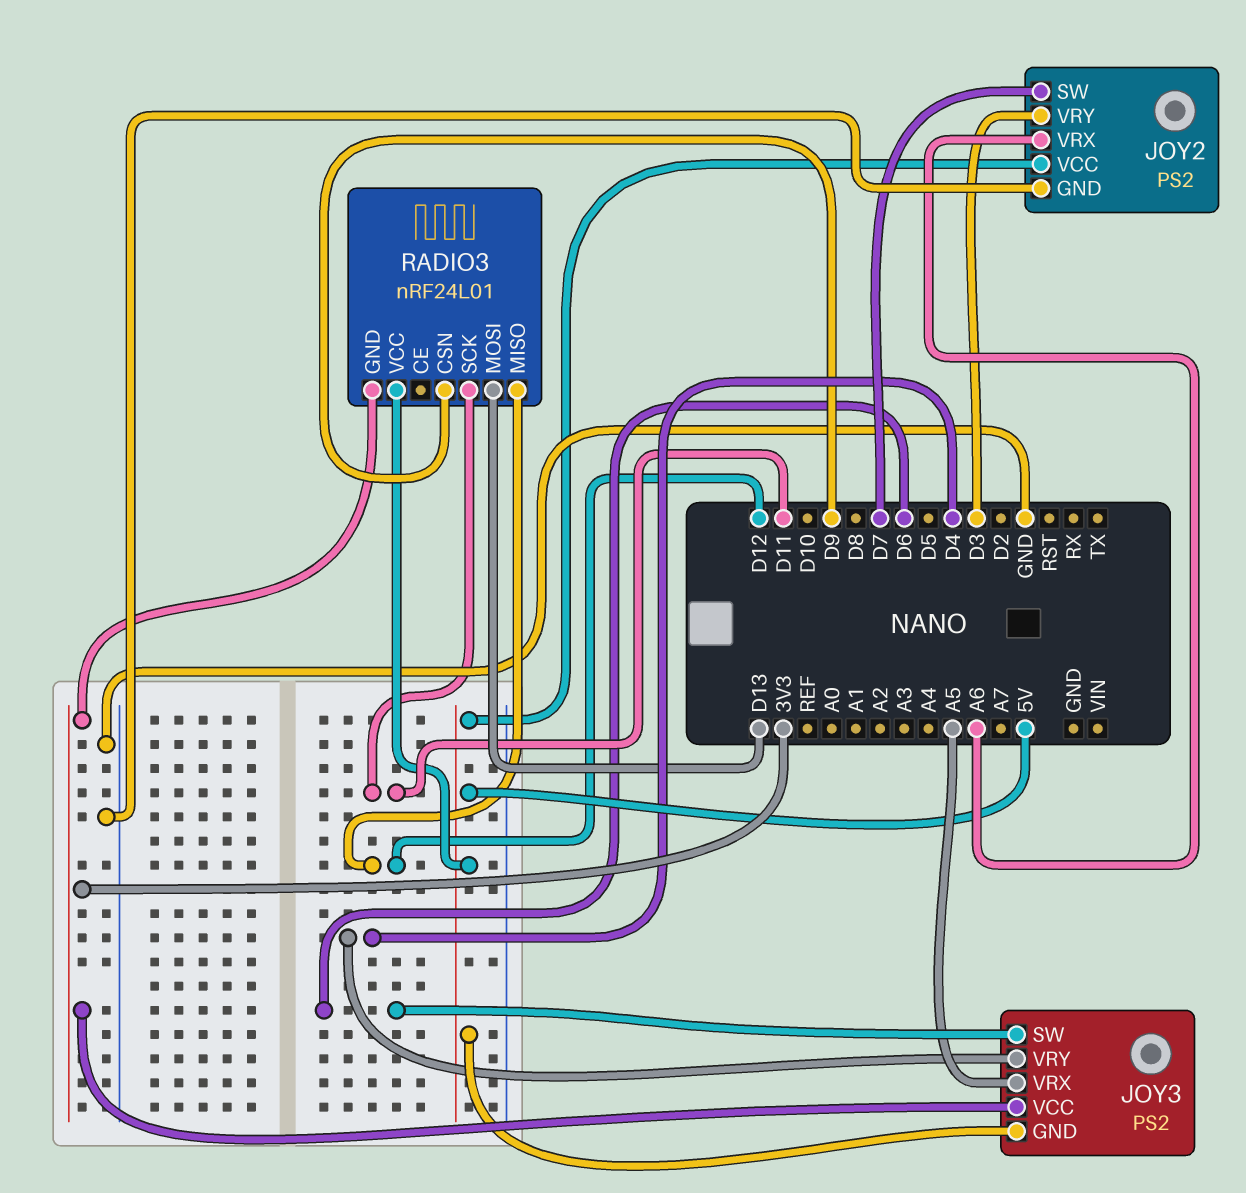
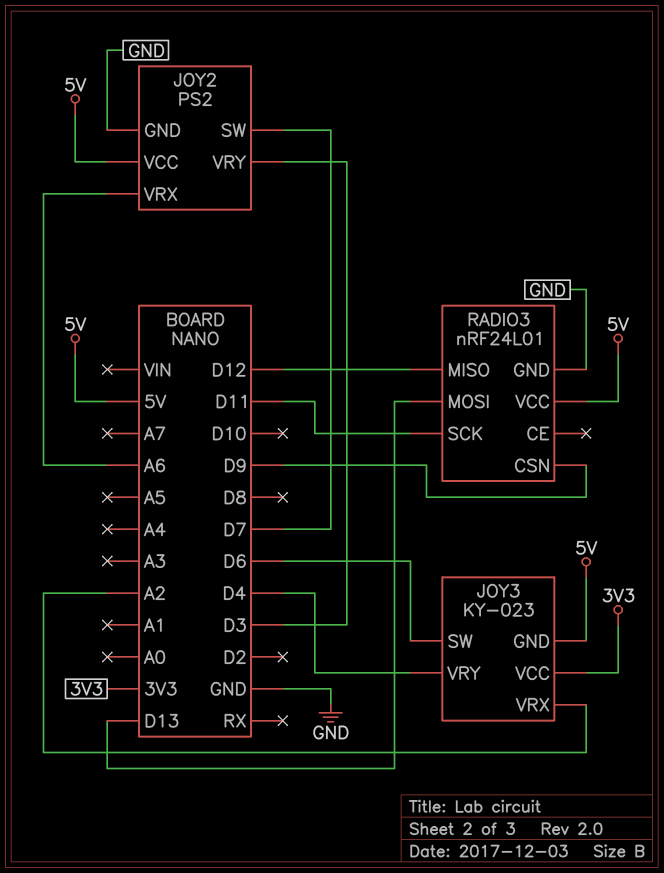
JOY3: PS2 -> KY-023
JOY3 pin VRX: A5 -> A2
RADIO3 pin GND: 3V3 -> GND

